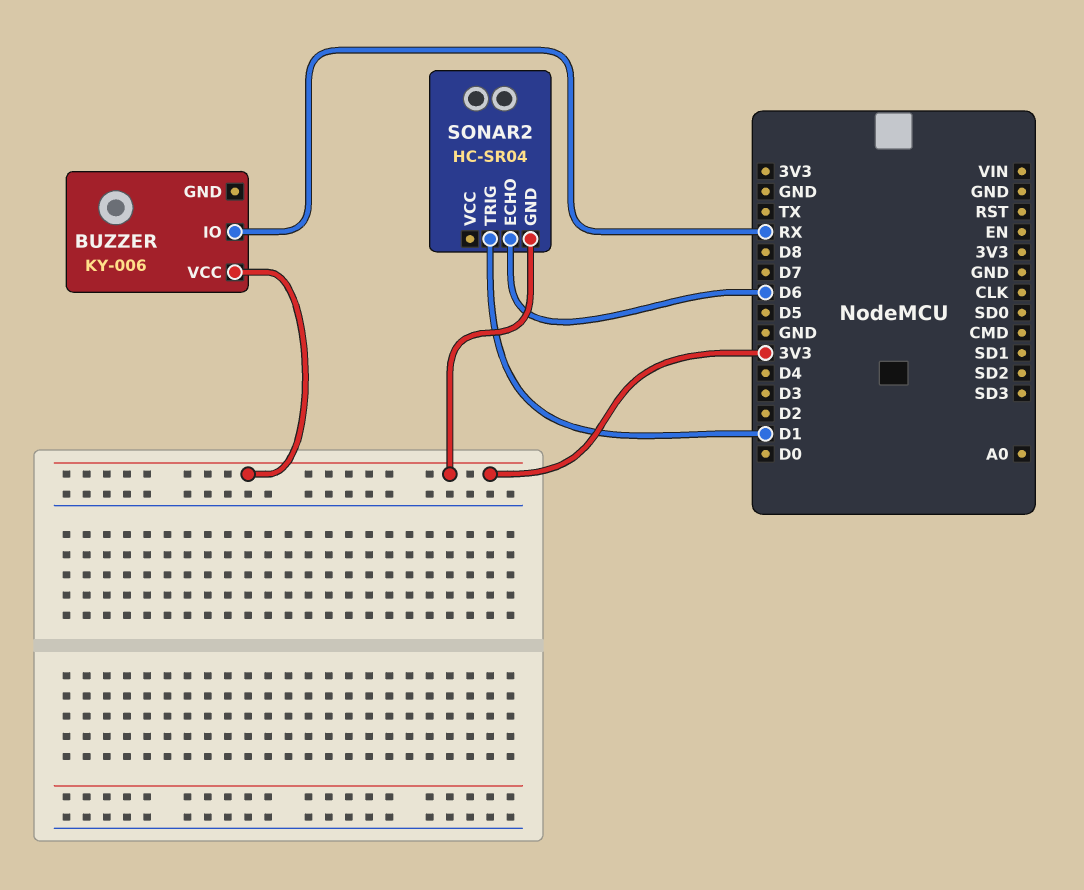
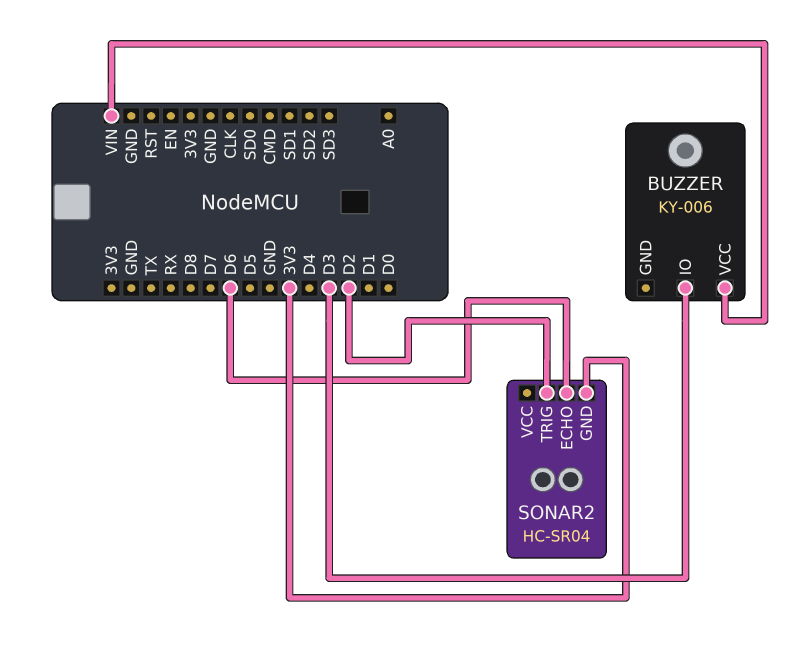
BUZZER pin IO: RX -> D3
BUZZER pin VCC: 3V3 -> VIN
SONAR2 pin TRIG: D1 -> D2

